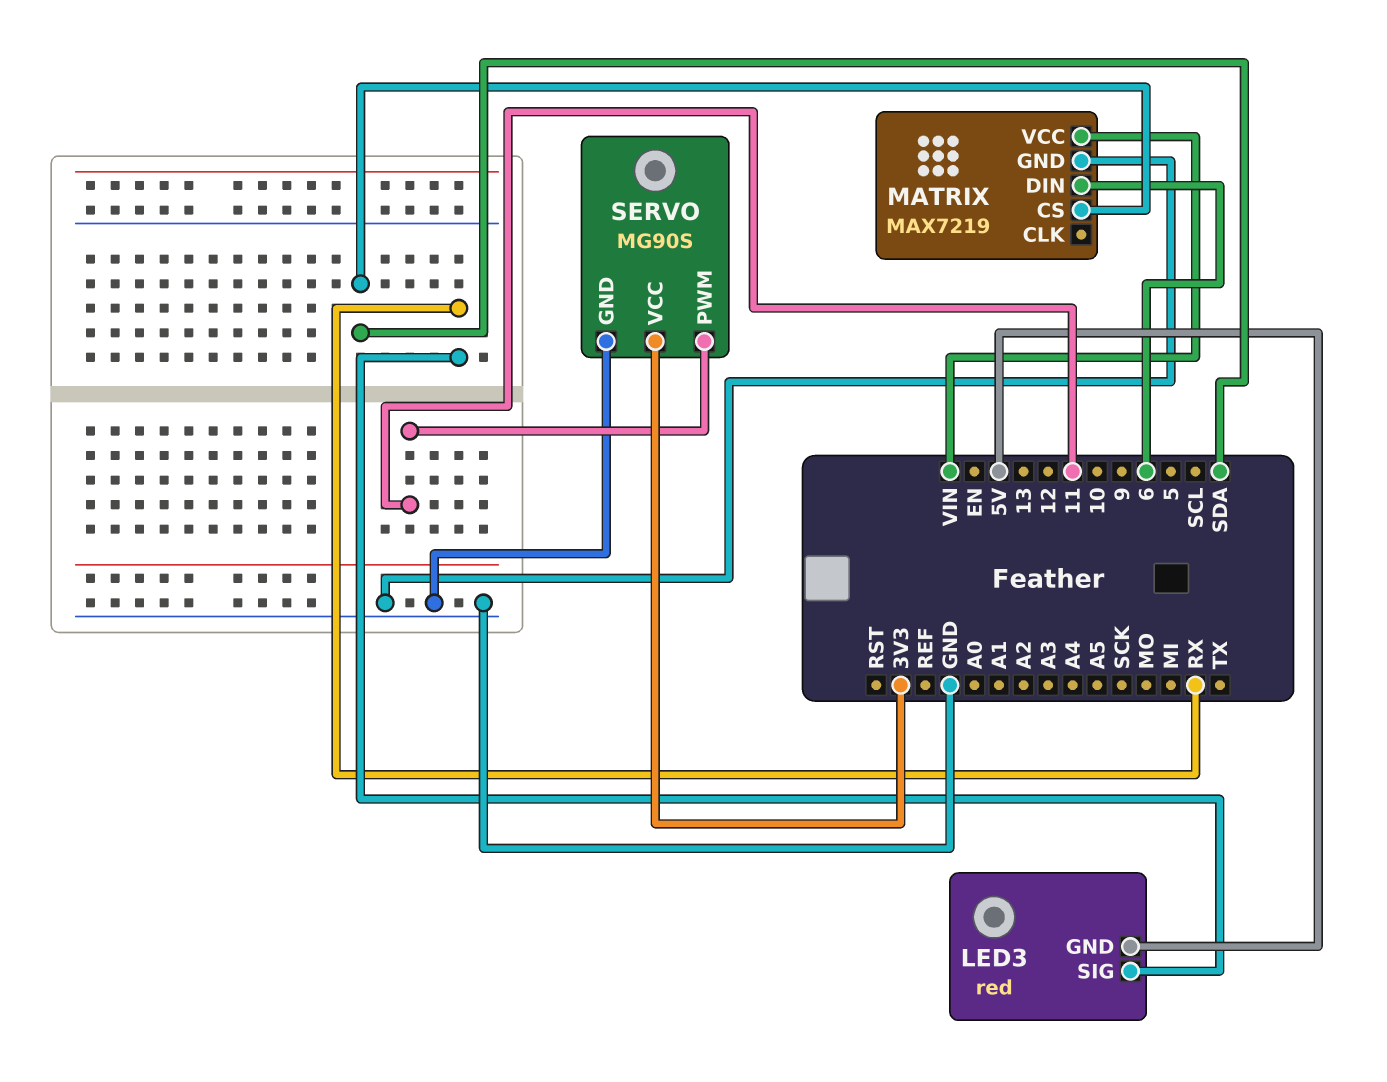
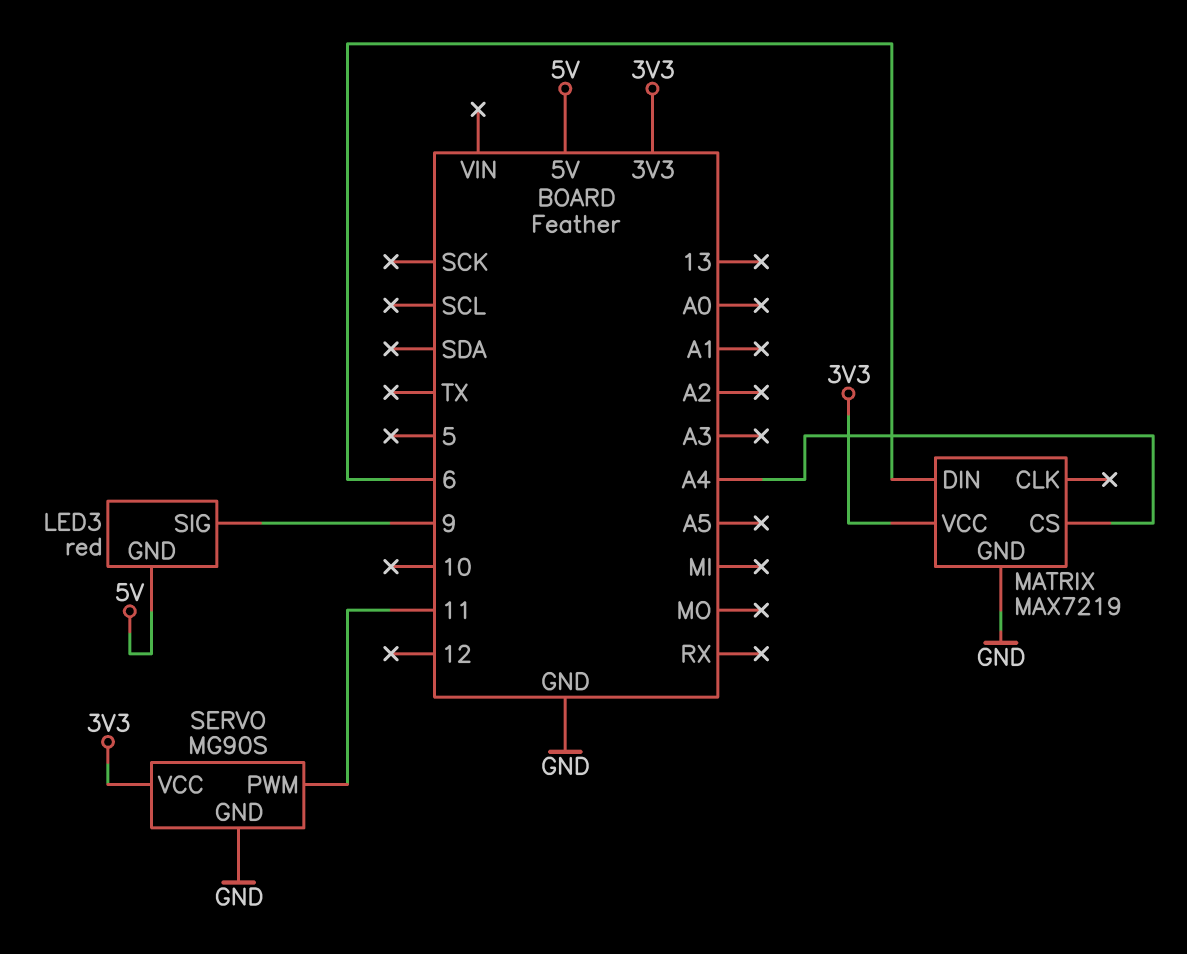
LED3 pin SIG: RX -> 9
MATRIX pin CS: SDA -> A4
MATRIX pin VCC: VIN -> 3V3

